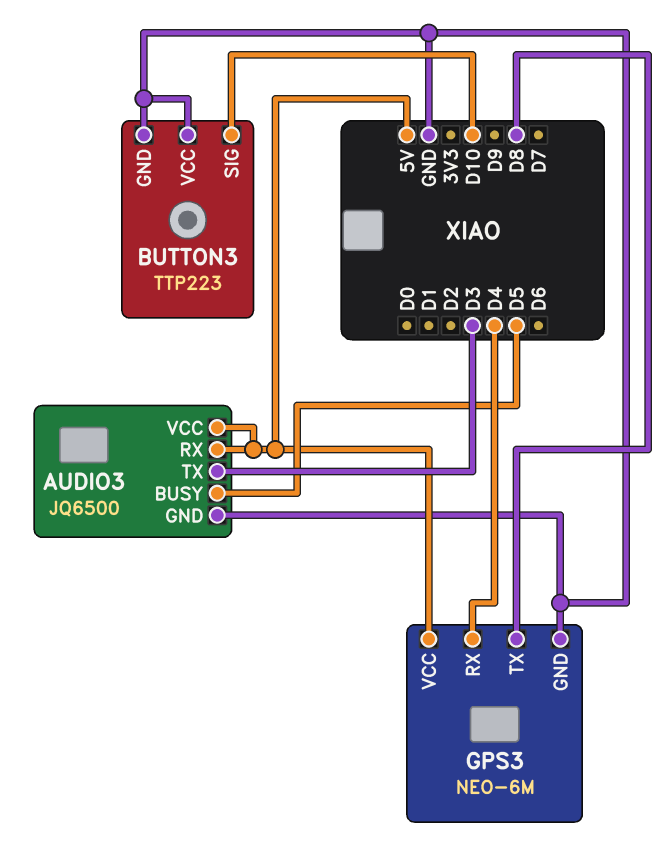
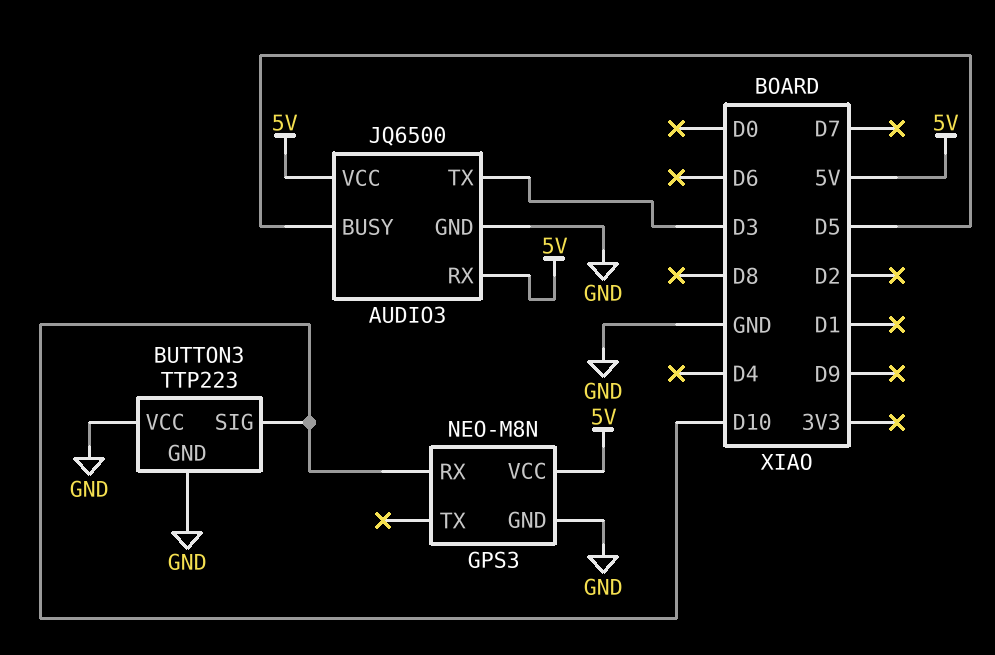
GPS3: NEO-6M -> NEO-M8N
GPS3 pin RX: D4 -> D10
GPS3 pin TX: D8 -> none

